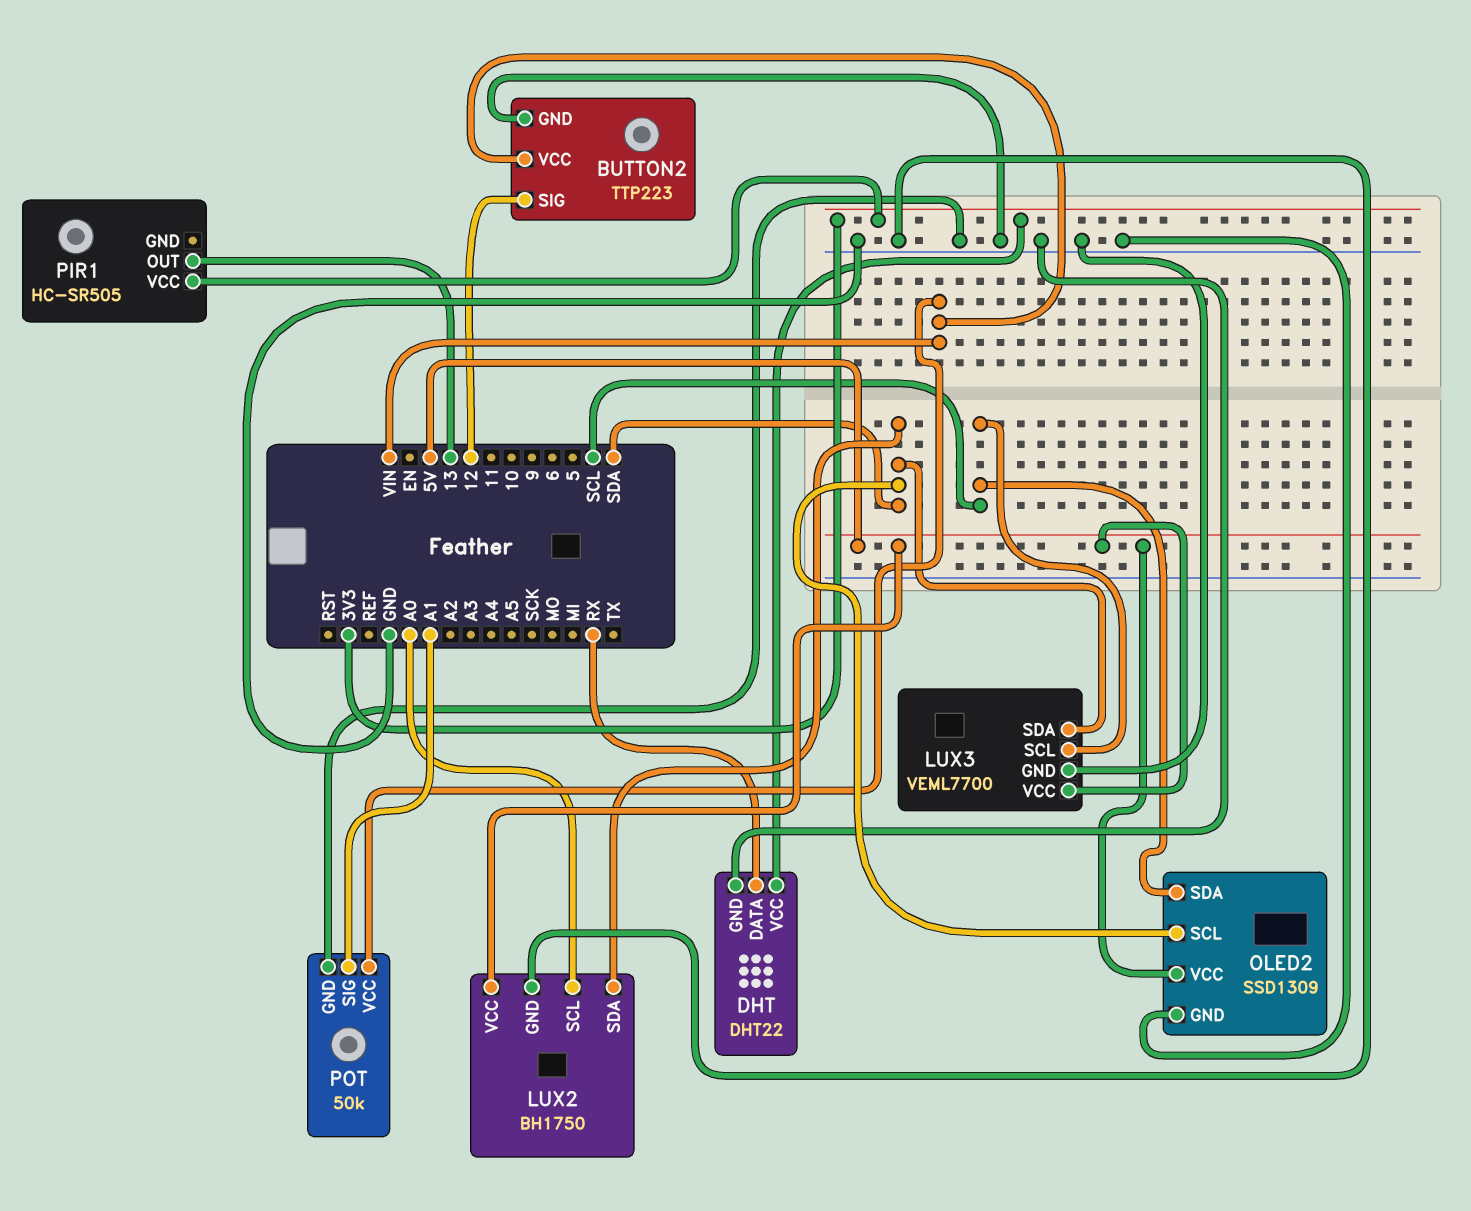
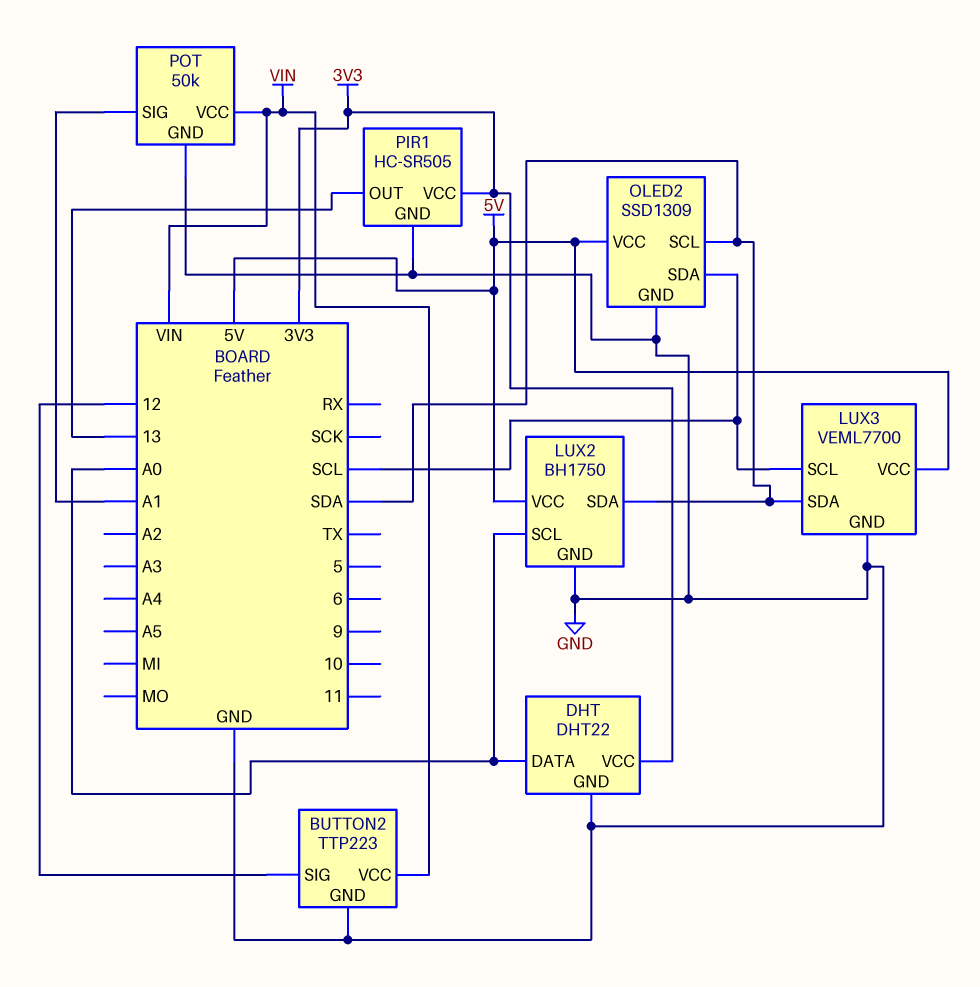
DHT pin DATA: RX -> A0
PIR1 pin GND: none -> GND

